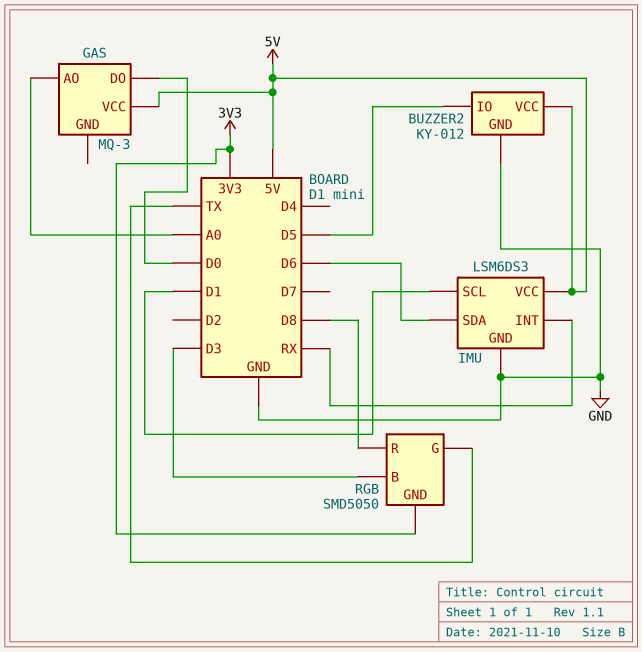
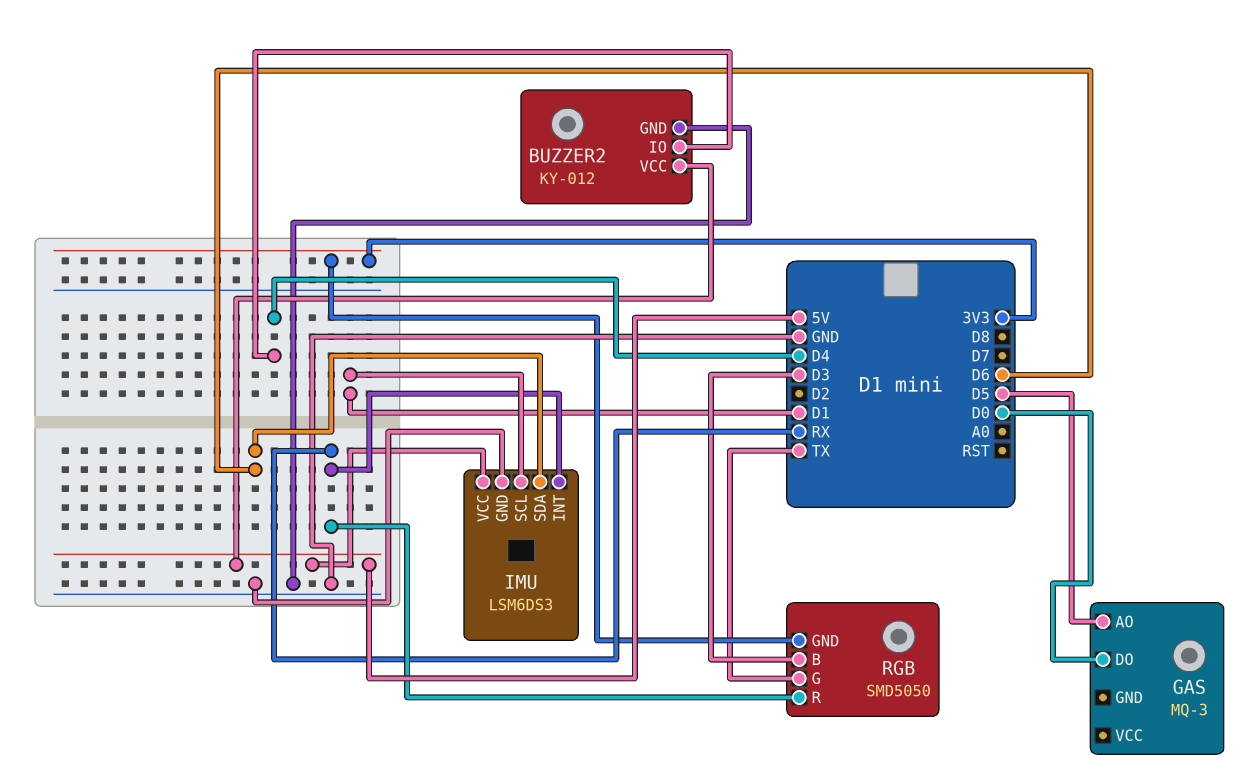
BUZZER2 pin IO: D5 -> D4
GAS pin AO: A0 -> D5
GAS pin VCC: 5V -> none
RGB pin R: D8 -> RX

